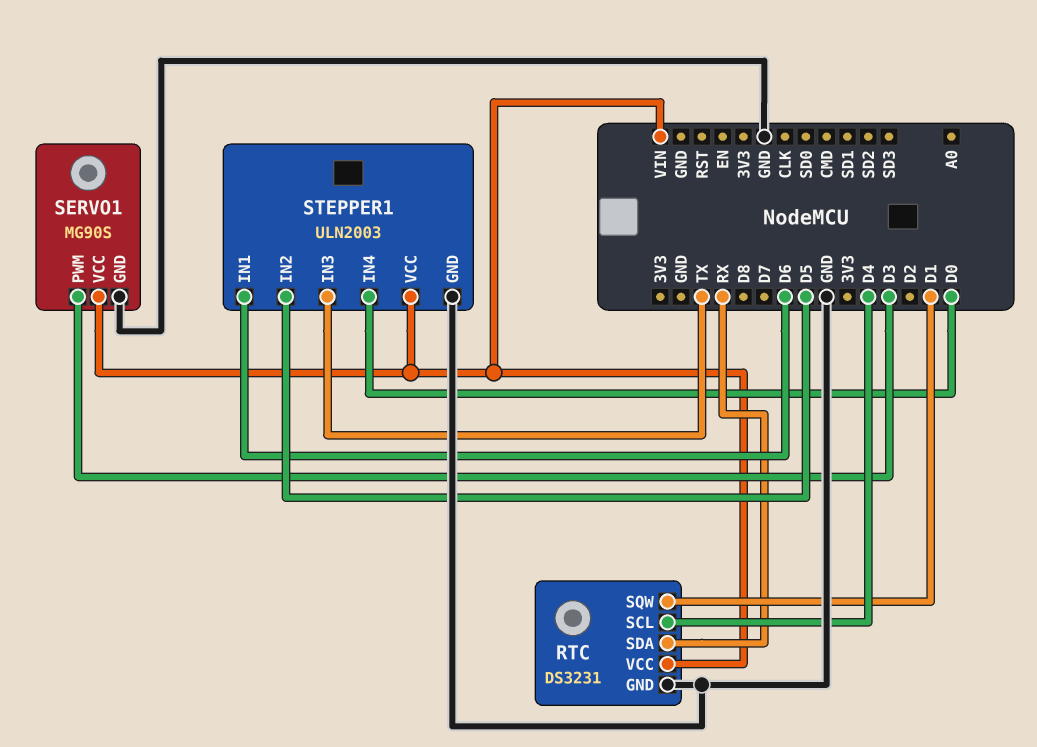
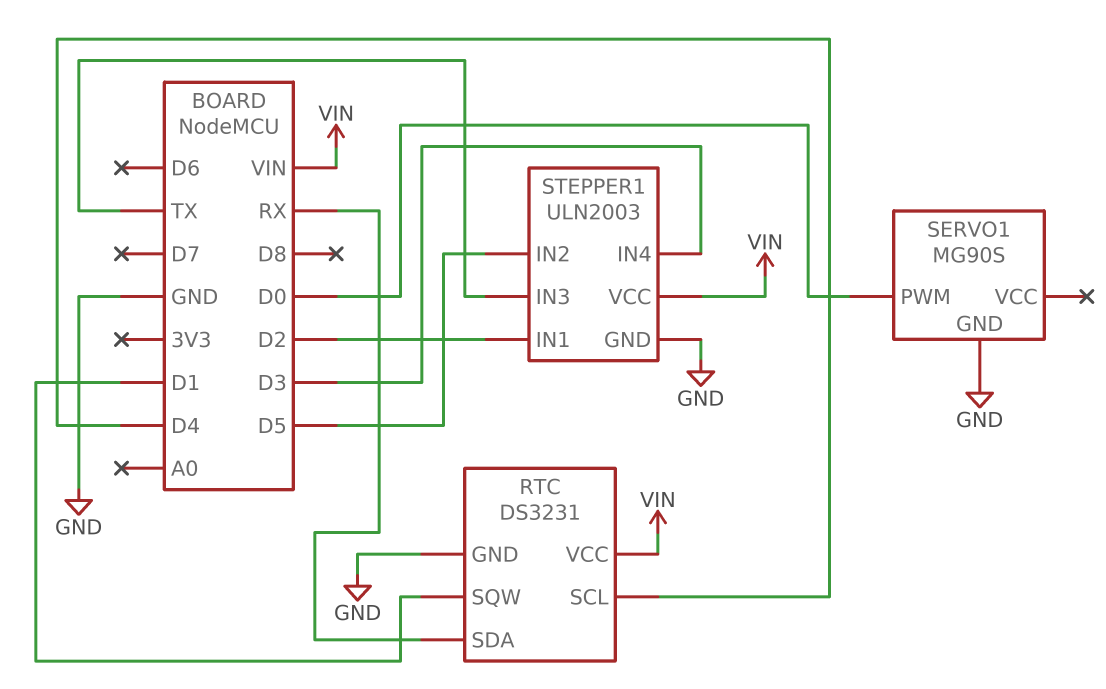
SERVO1 pin PWM: D3 -> D0
SERVO1 pin VCC: VIN -> none
STEPPER1 pin IN1: D6 -> D2
STEPPER1 pin IN4: D0 -> D3

